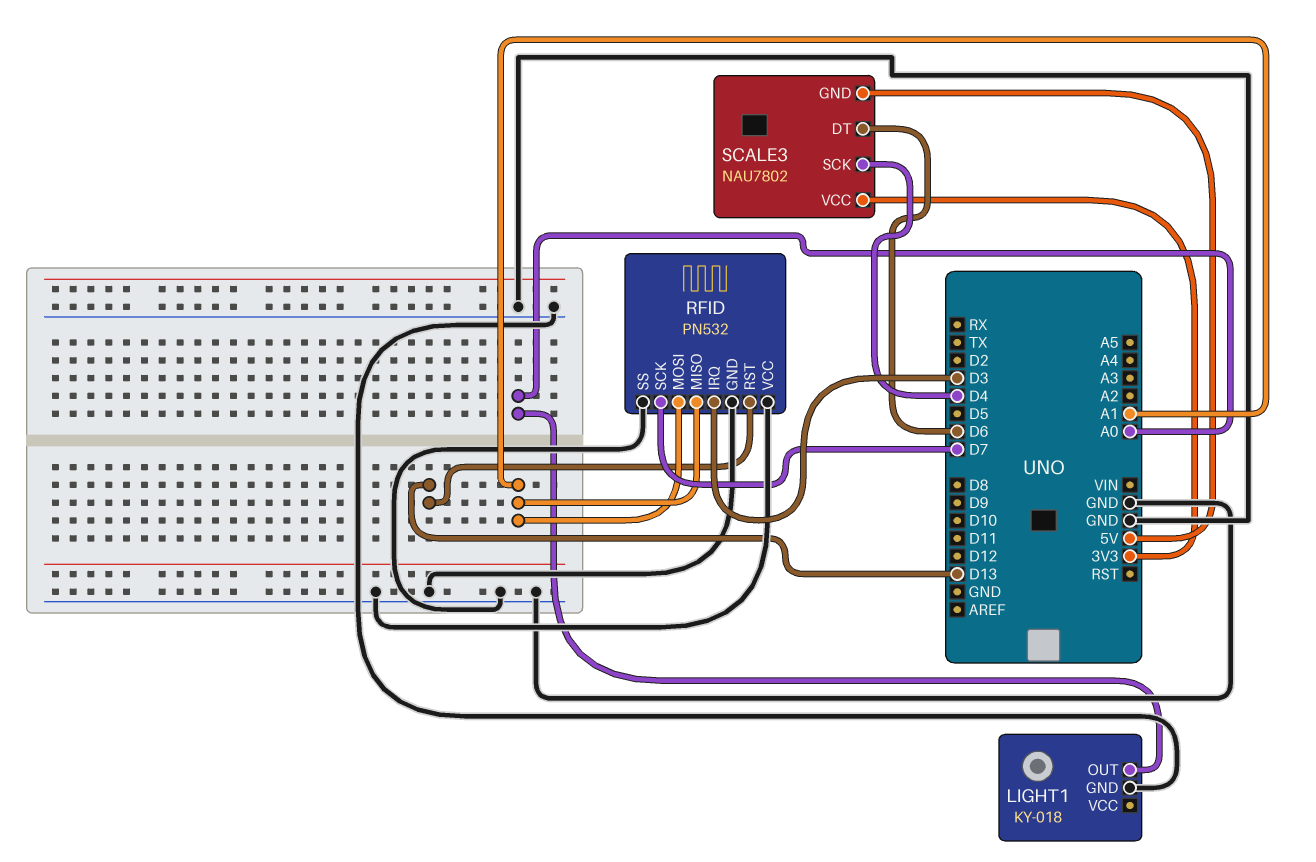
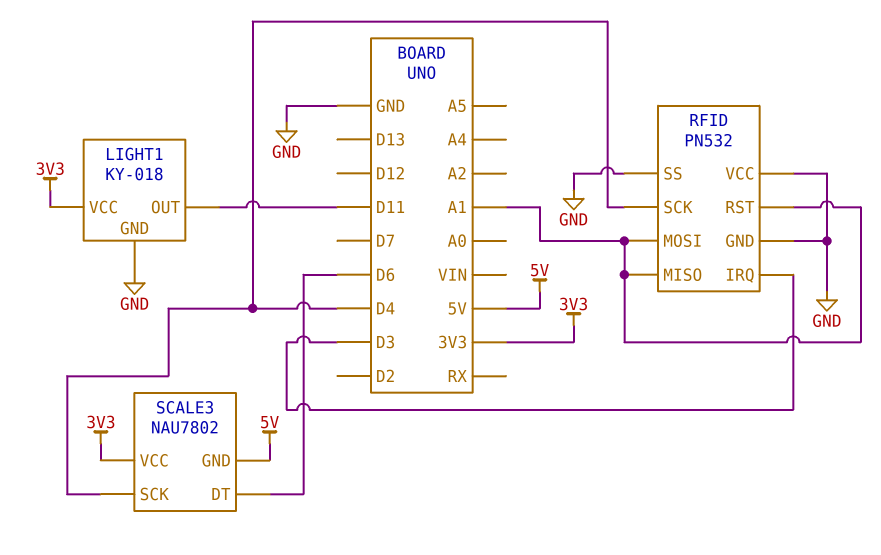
LIGHT1 pin OUT: A0 -> D11
LIGHT1 pin VCC: none -> 3V3
RFID pin RST: D13 -> A1
RFID pin SCK: D7 -> D4

